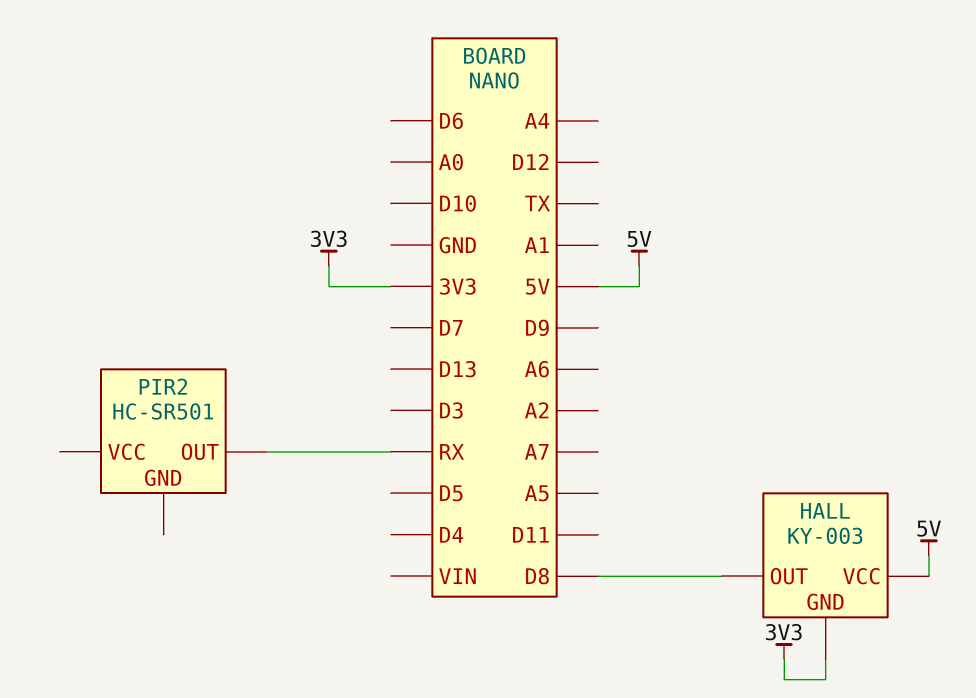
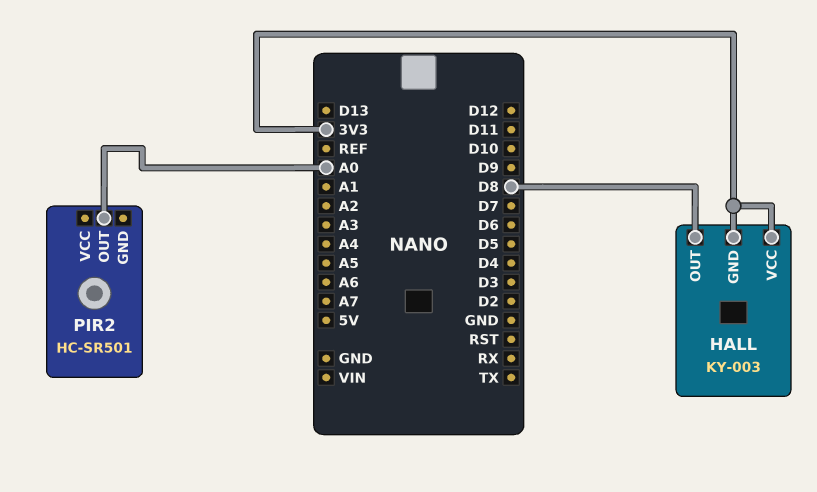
HALL pin VCC: 5V -> 3V3
PIR2 pin OUT: RX -> A0

